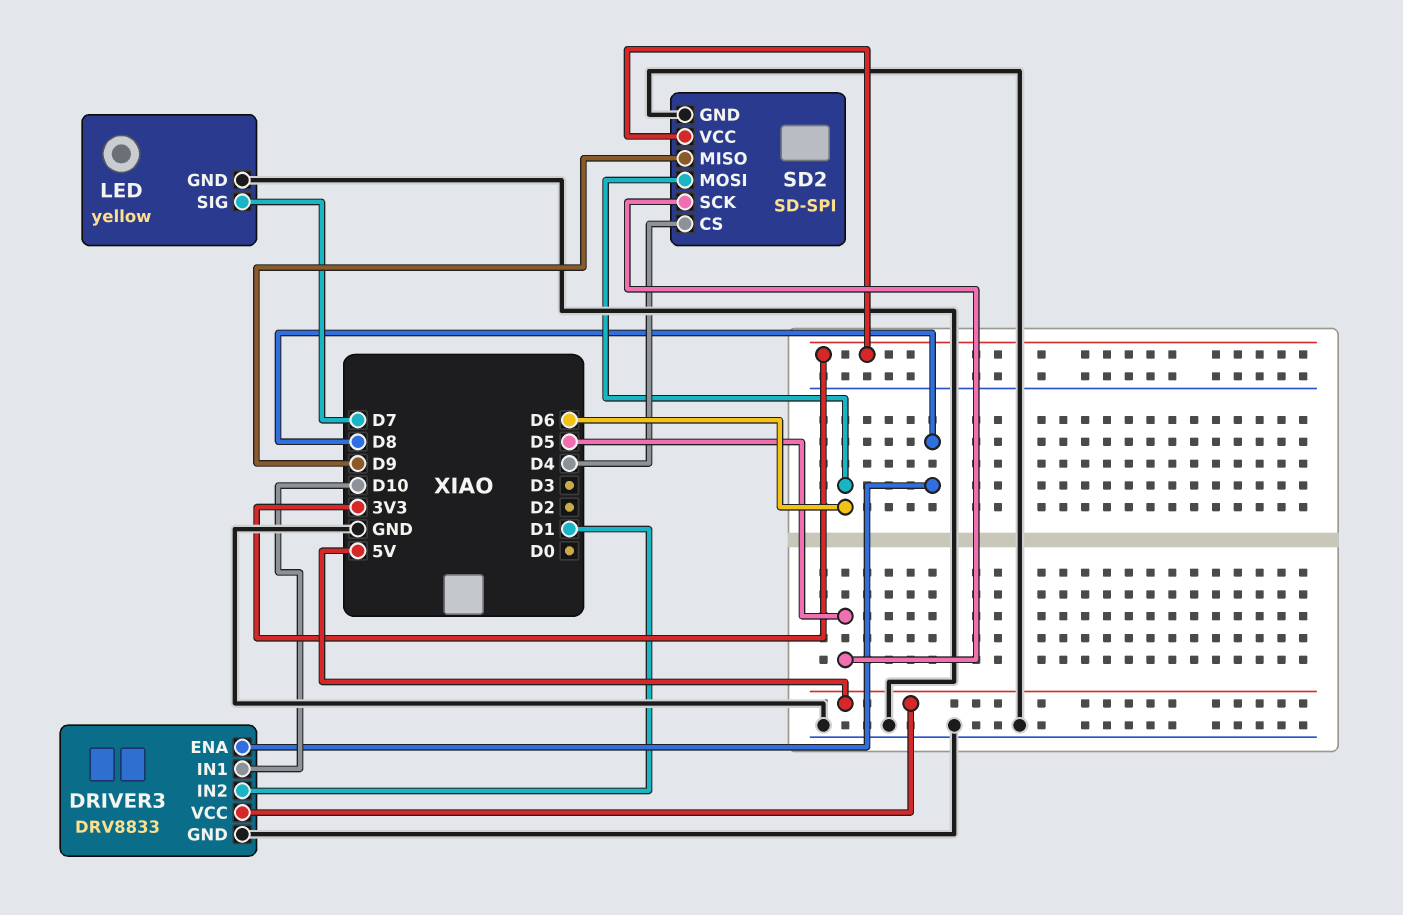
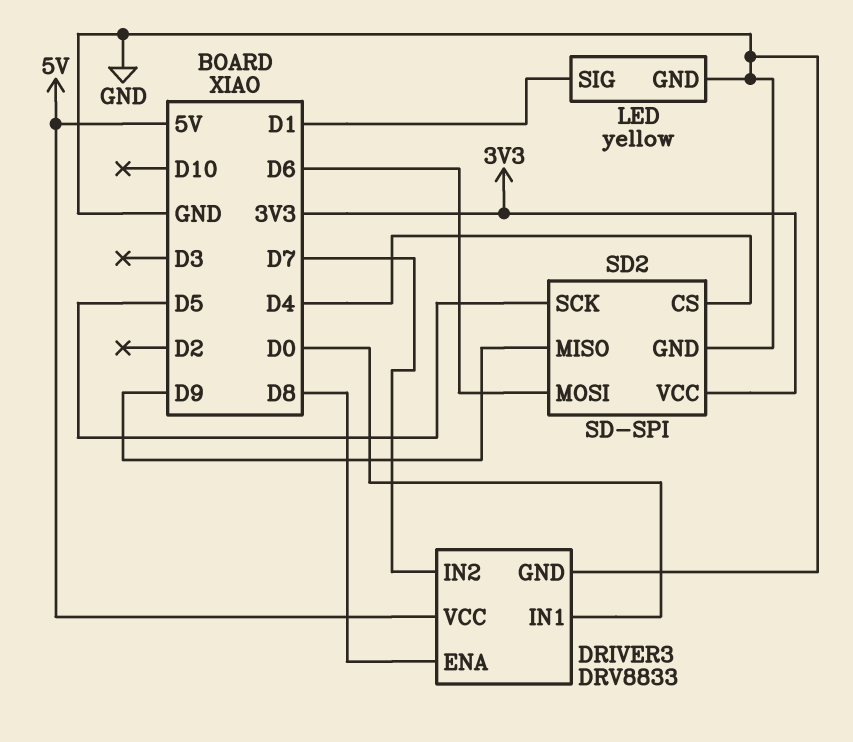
DRIVER3 pin IN1: D10 -> D0
DRIVER3 pin IN2: D1 -> D7
LED pin SIG: D7 -> D1

